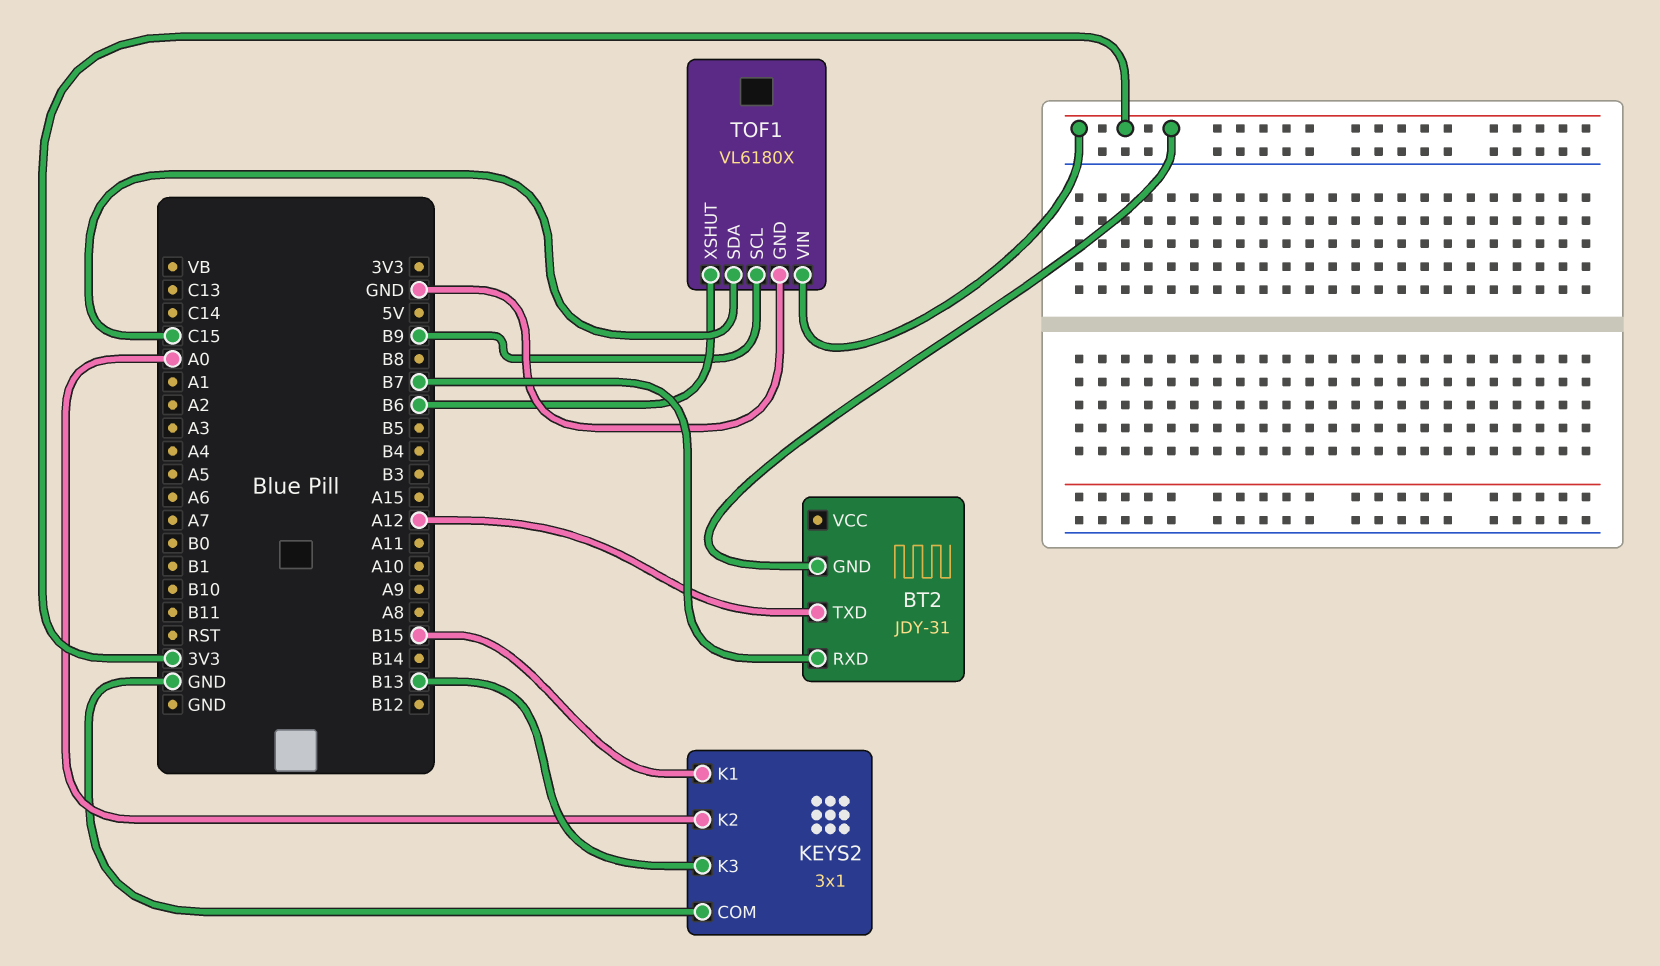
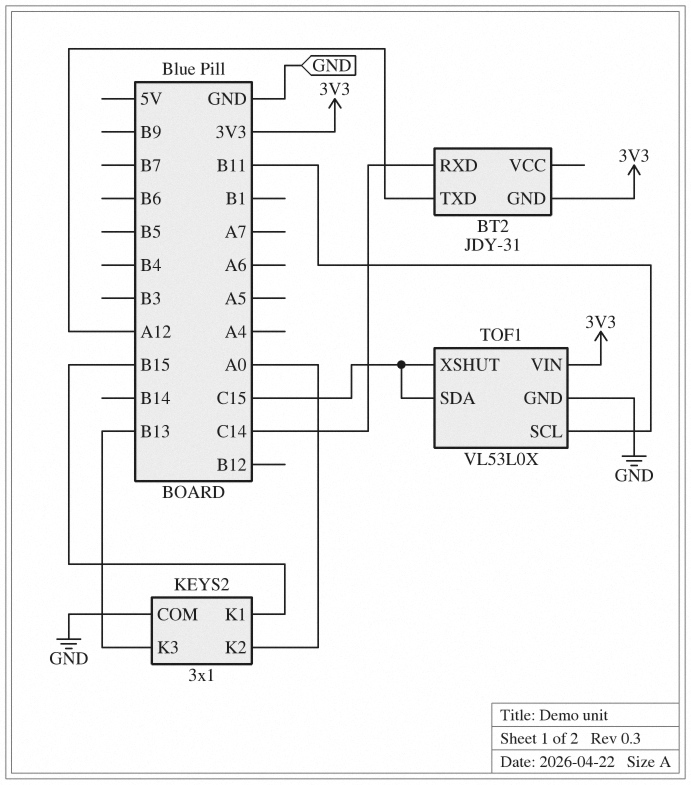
BT2 pin RXD: B7 -> C14
TOF1: VL6180X -> VL53L0X
TOF1 pin SCL: B9 -> B11
TOF1 pin XSHUT: B6 -> C15

